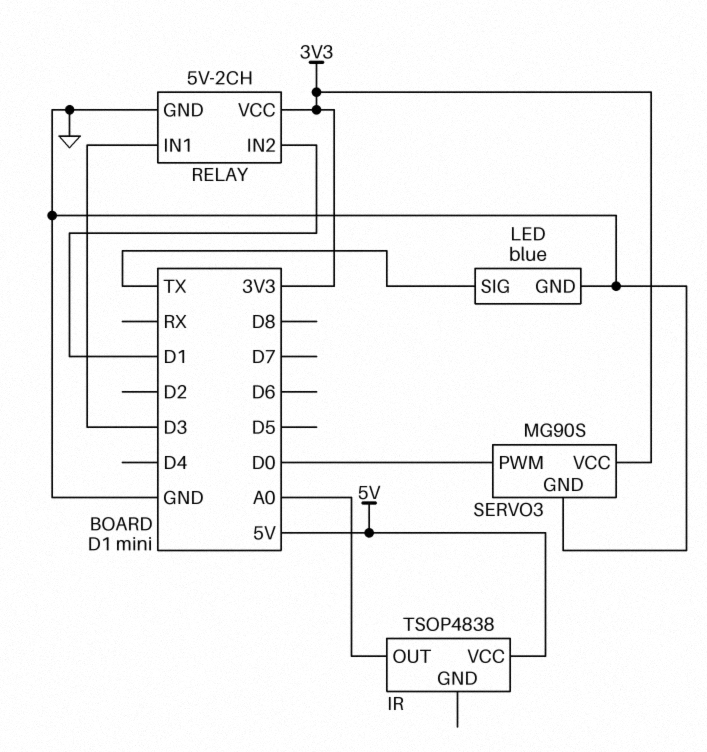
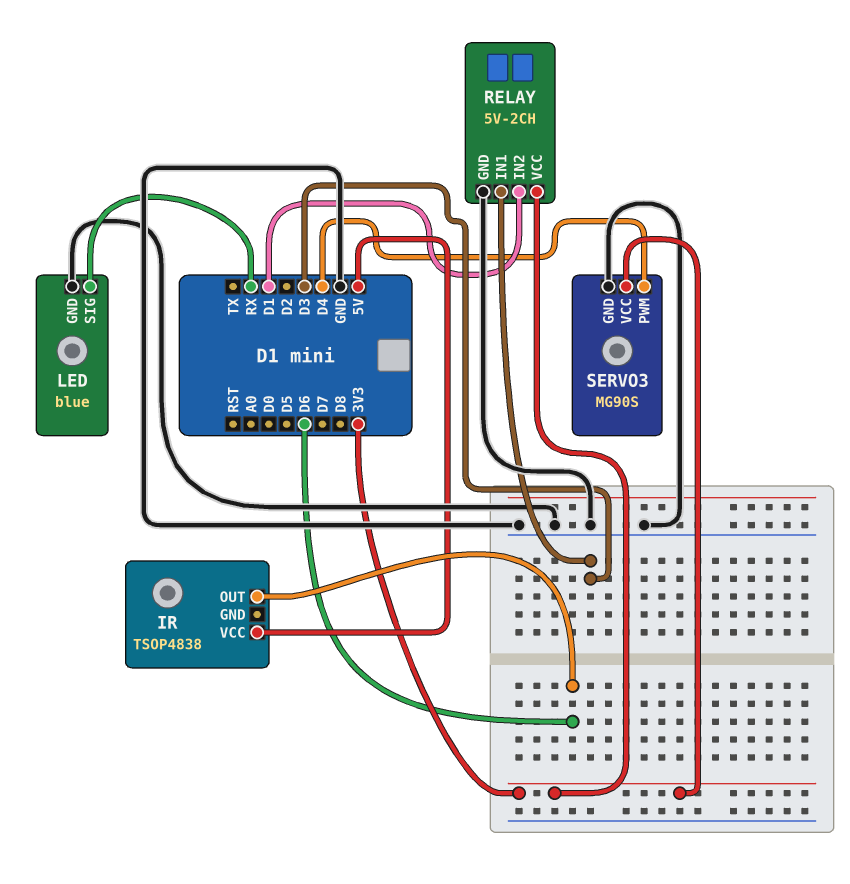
IR pin OUT: A0 -> D6
LED pin SIG: TX -> RX
SERVO3 pin PWM: D0 -> D4

